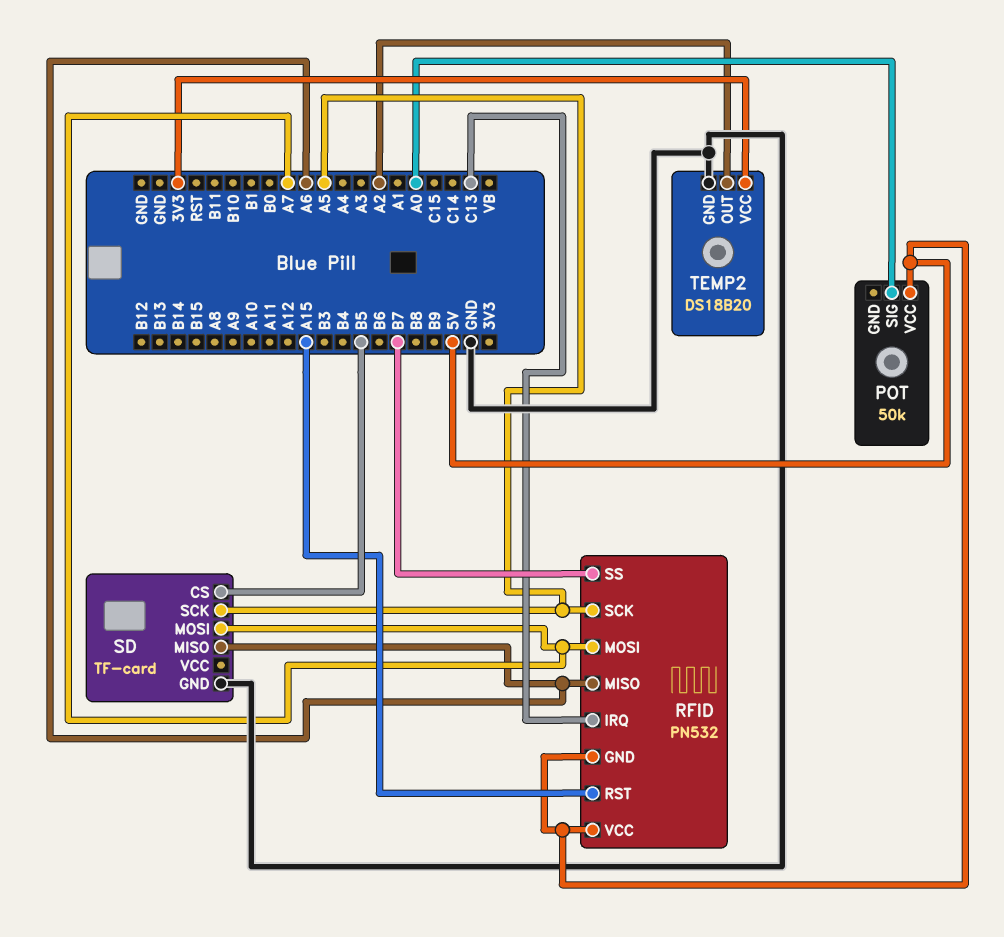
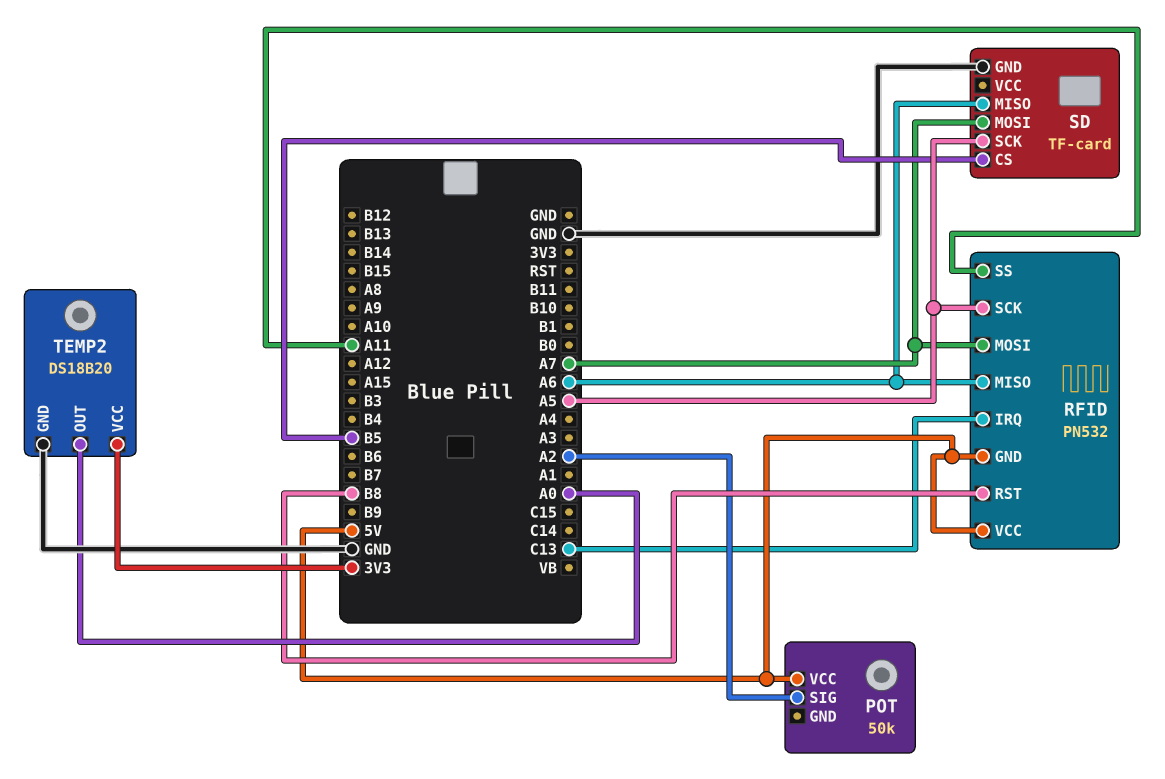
POT pin SIG: A0 -> A2
RFID pin RST: A15 -> B8
RFID pin SS: B7 -> A11
TEMP2 pin OUT: A2 -> A0

